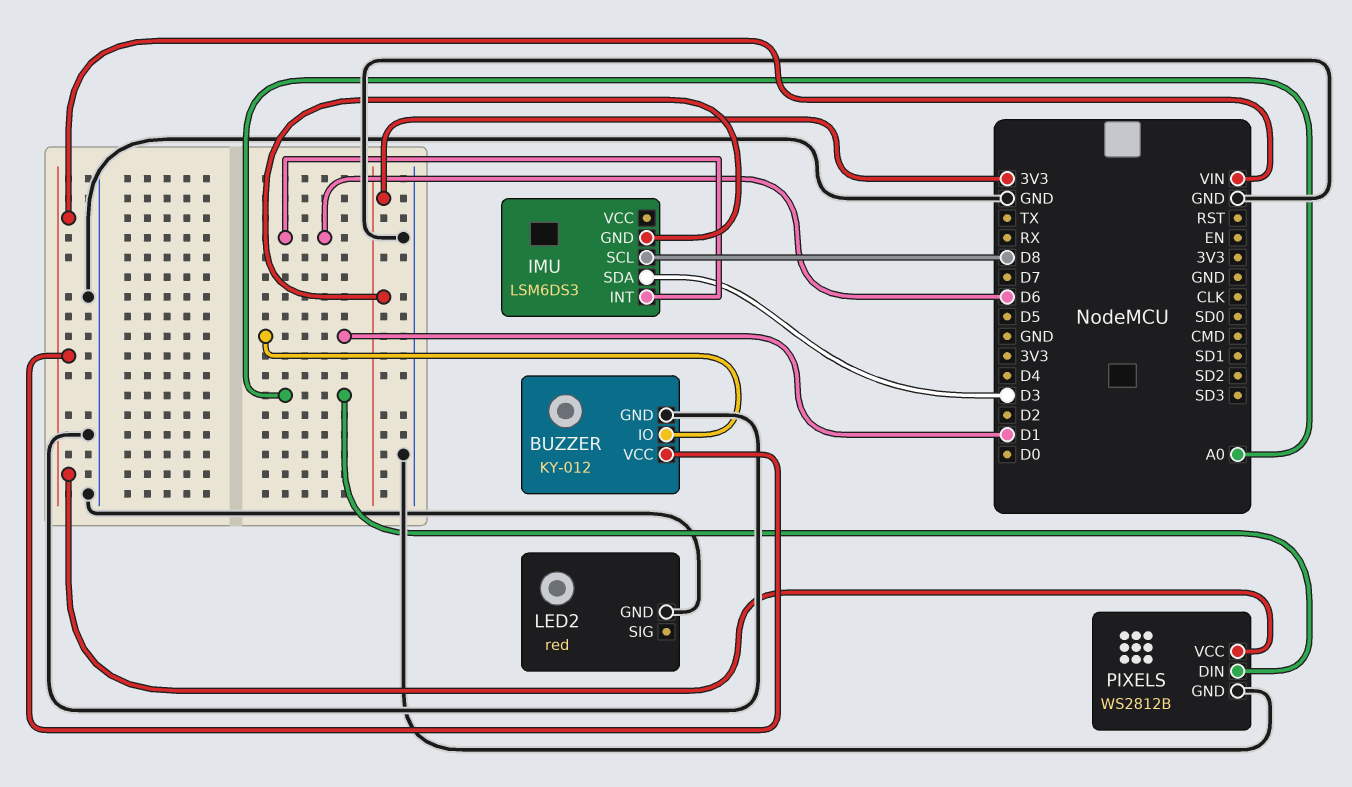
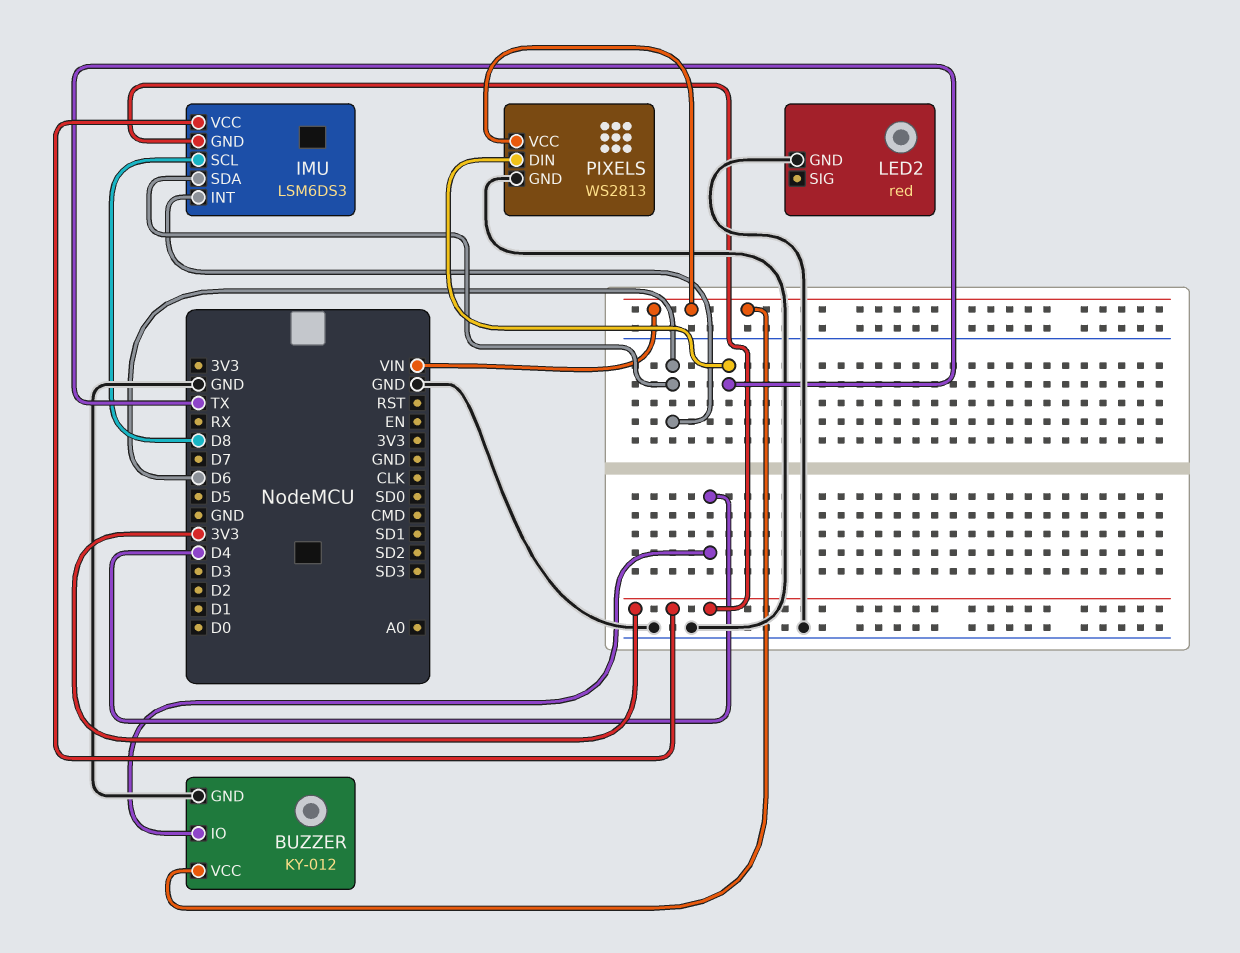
BUZZER pin IO: D1 -> D4
IMU pin SDA: D3 -> D6
IMU pin VCC: none -> 3V3
PIXELS: WS2812B -> WS2813
PIXELS pin DIN: A0 -> TX

